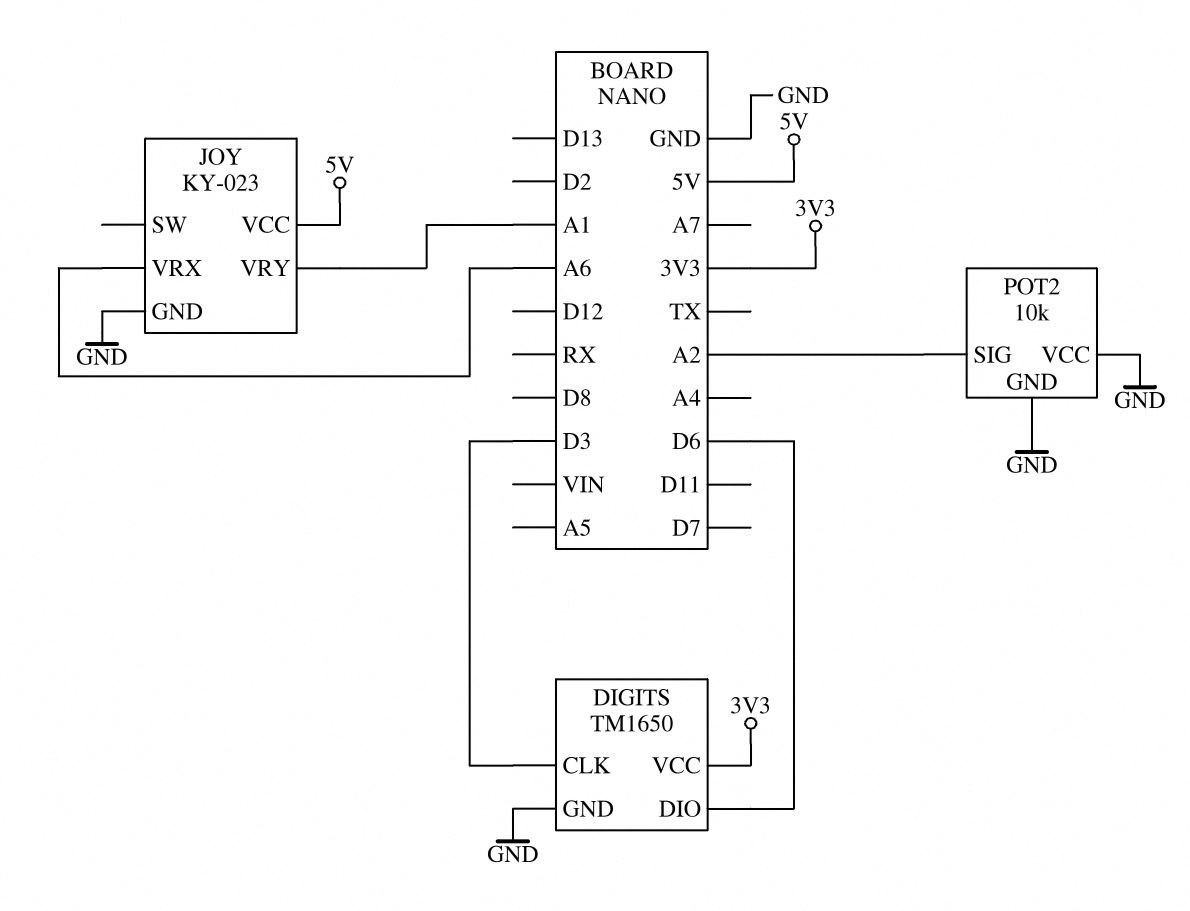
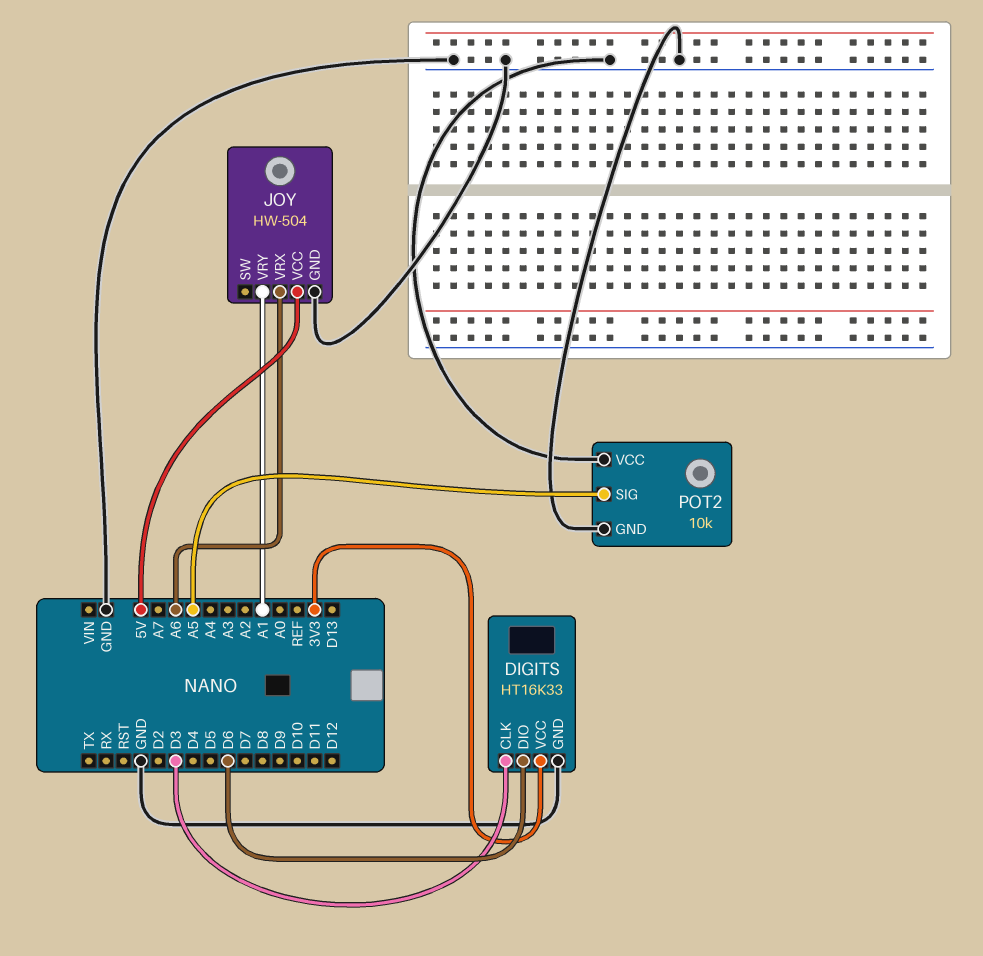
DIGITS: TM1650 -> HT16K33
JOY: KY-023 -> HW-504
POT2 pin SIG: A2 -> A5

